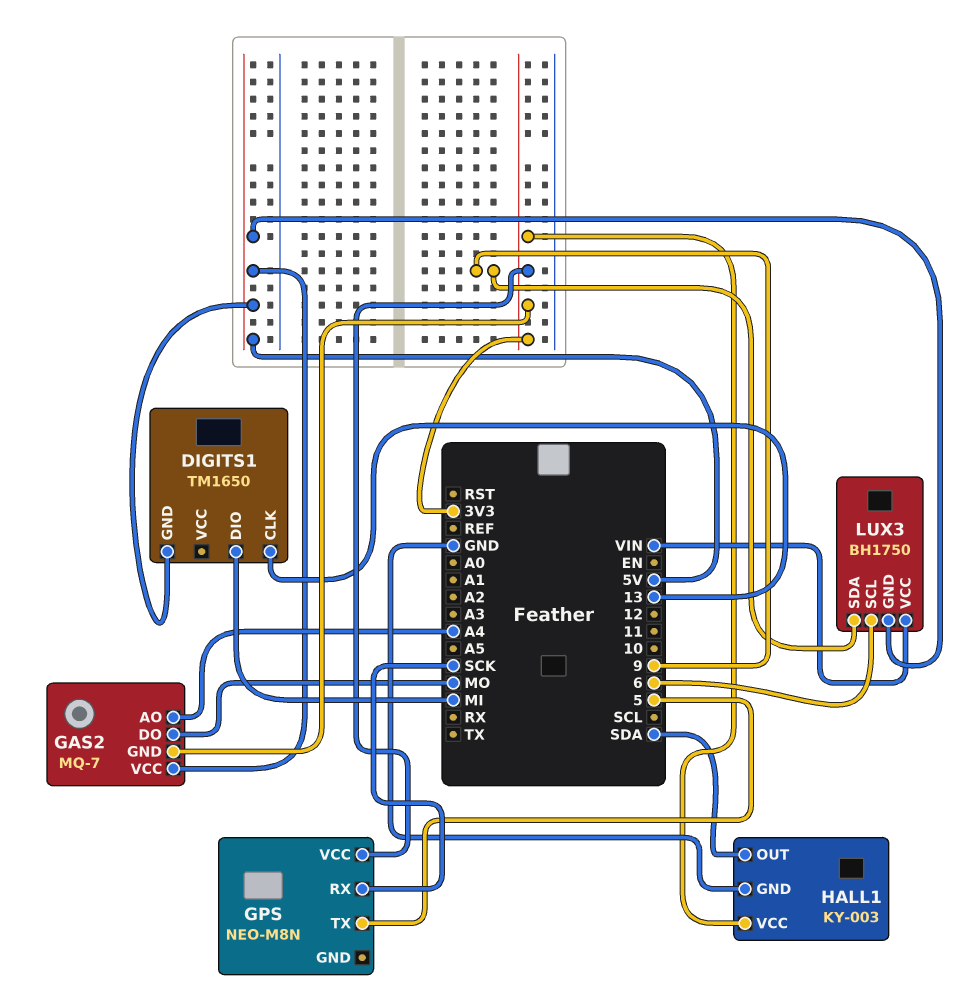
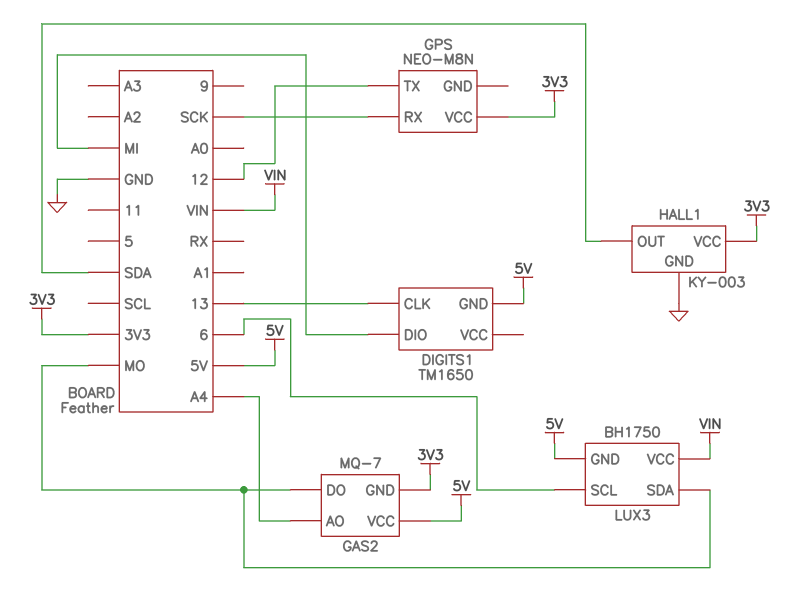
GPS pin TX: 5 -> 12
LUX3 pin SDA: 9 -> MO

